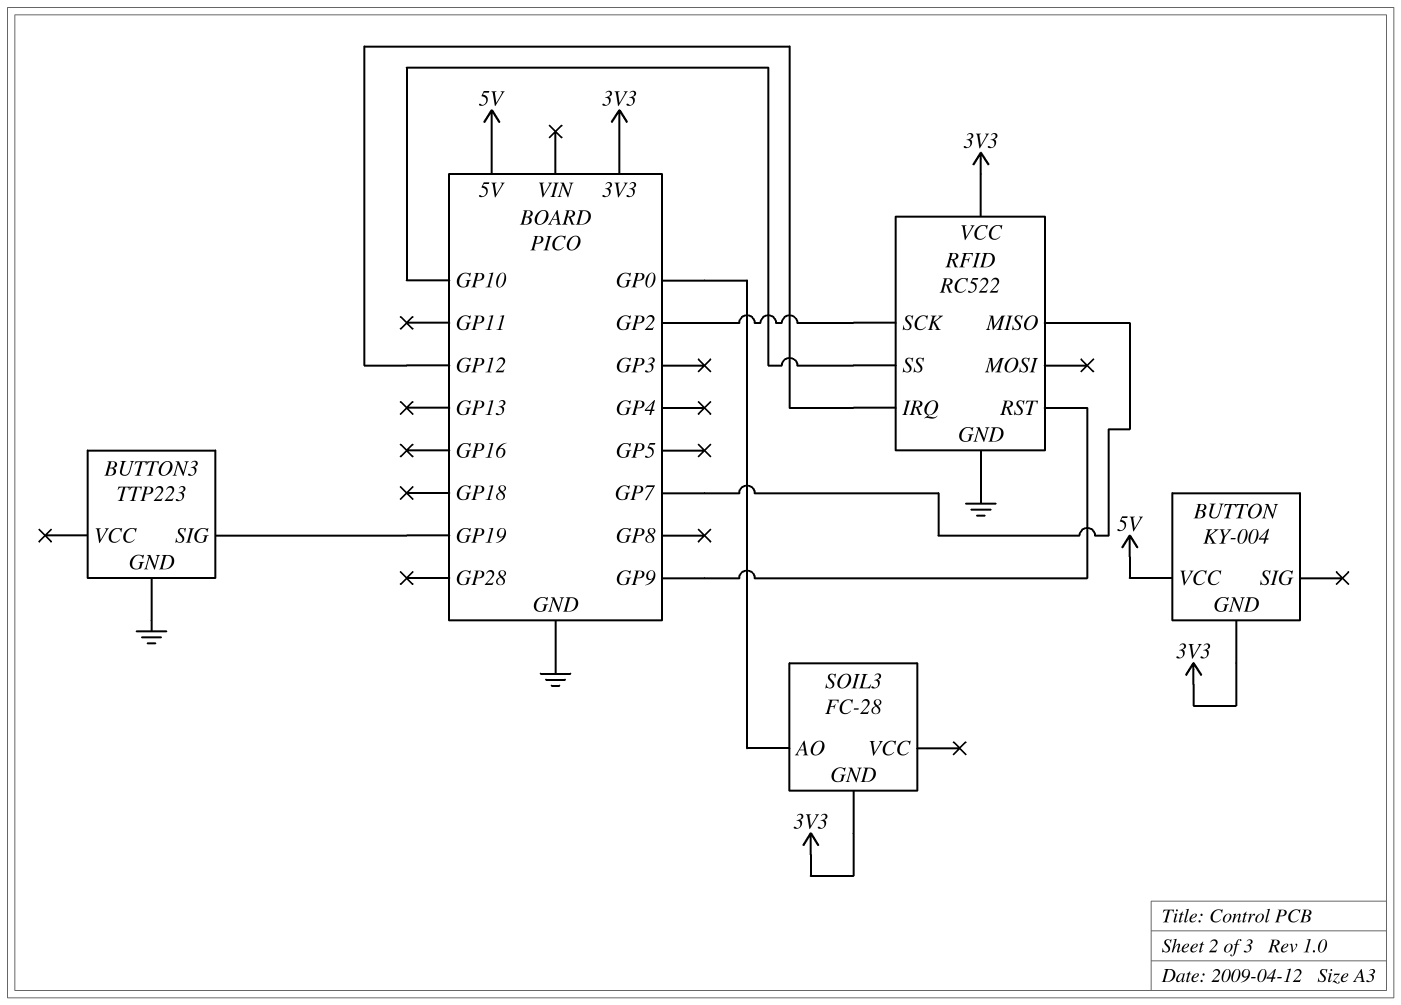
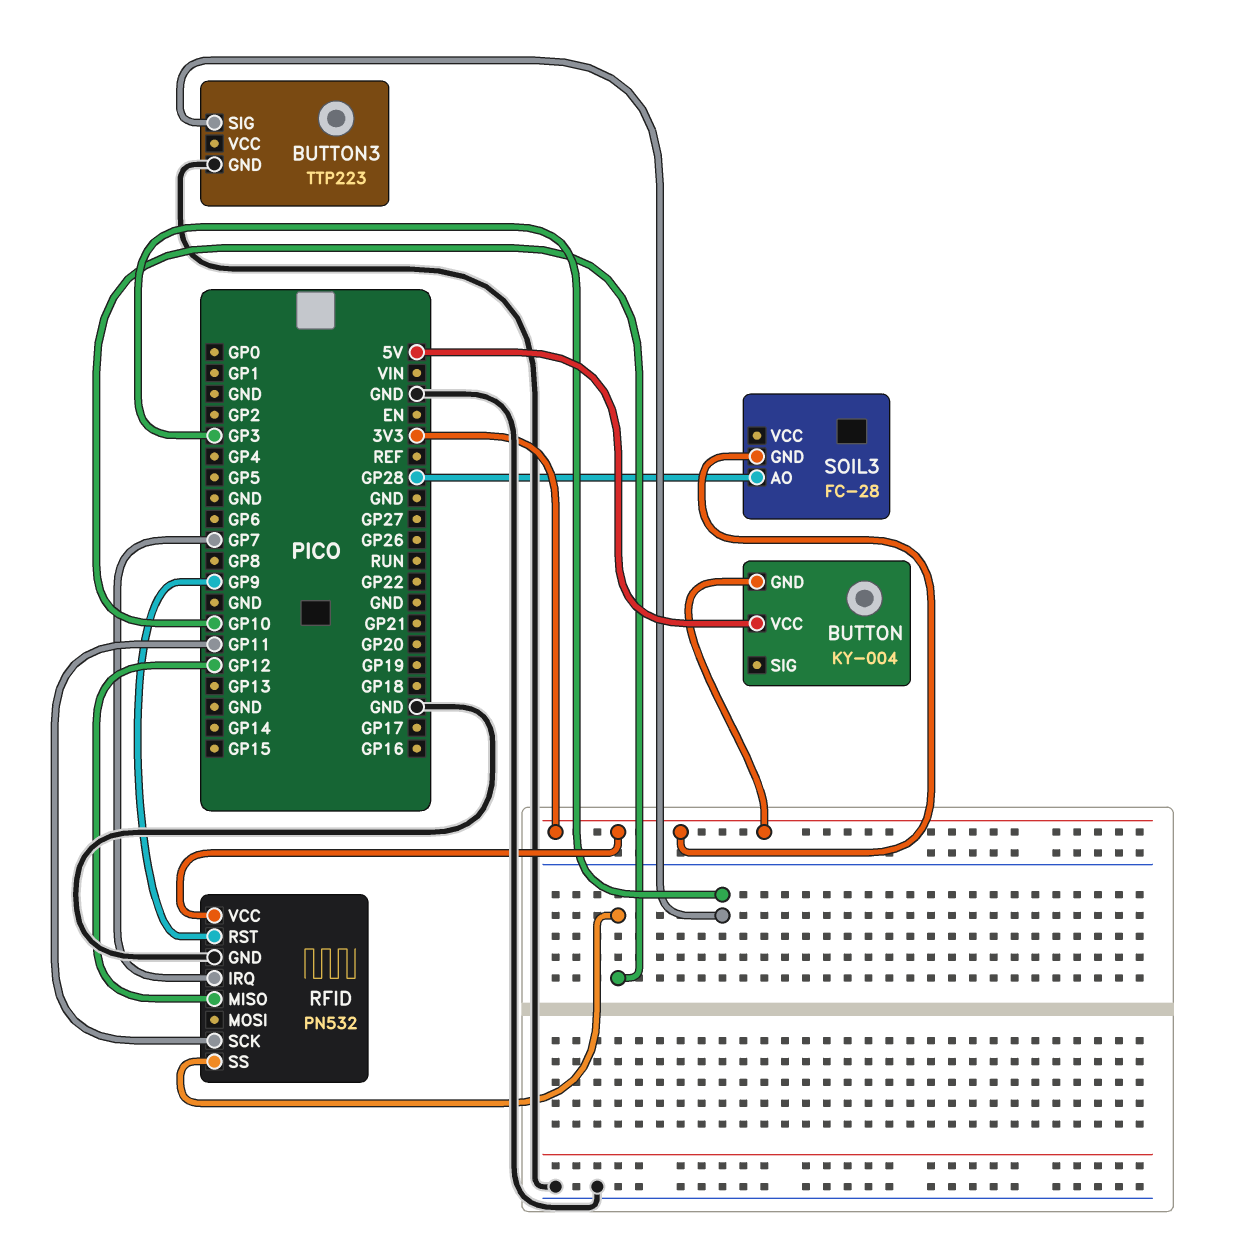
BUTTON3 pin SIG: GP19 -> GP3
RFID: RC522 -> PN532
RFID pin IRQ: GP12 -> GP7
RFID pin MISO: GP7 -> GP12
RFID pin SCK: GP2 -> GP11
SOIL3 pin AO: GP0 -> GP28

